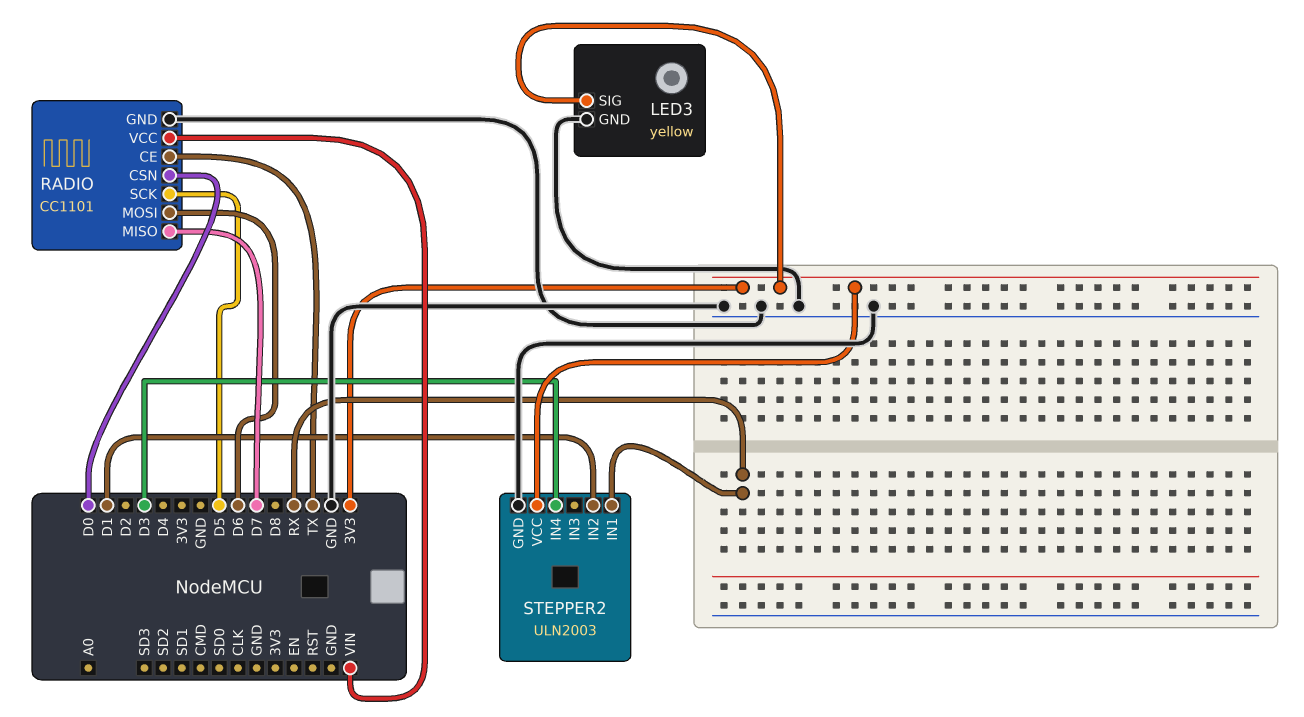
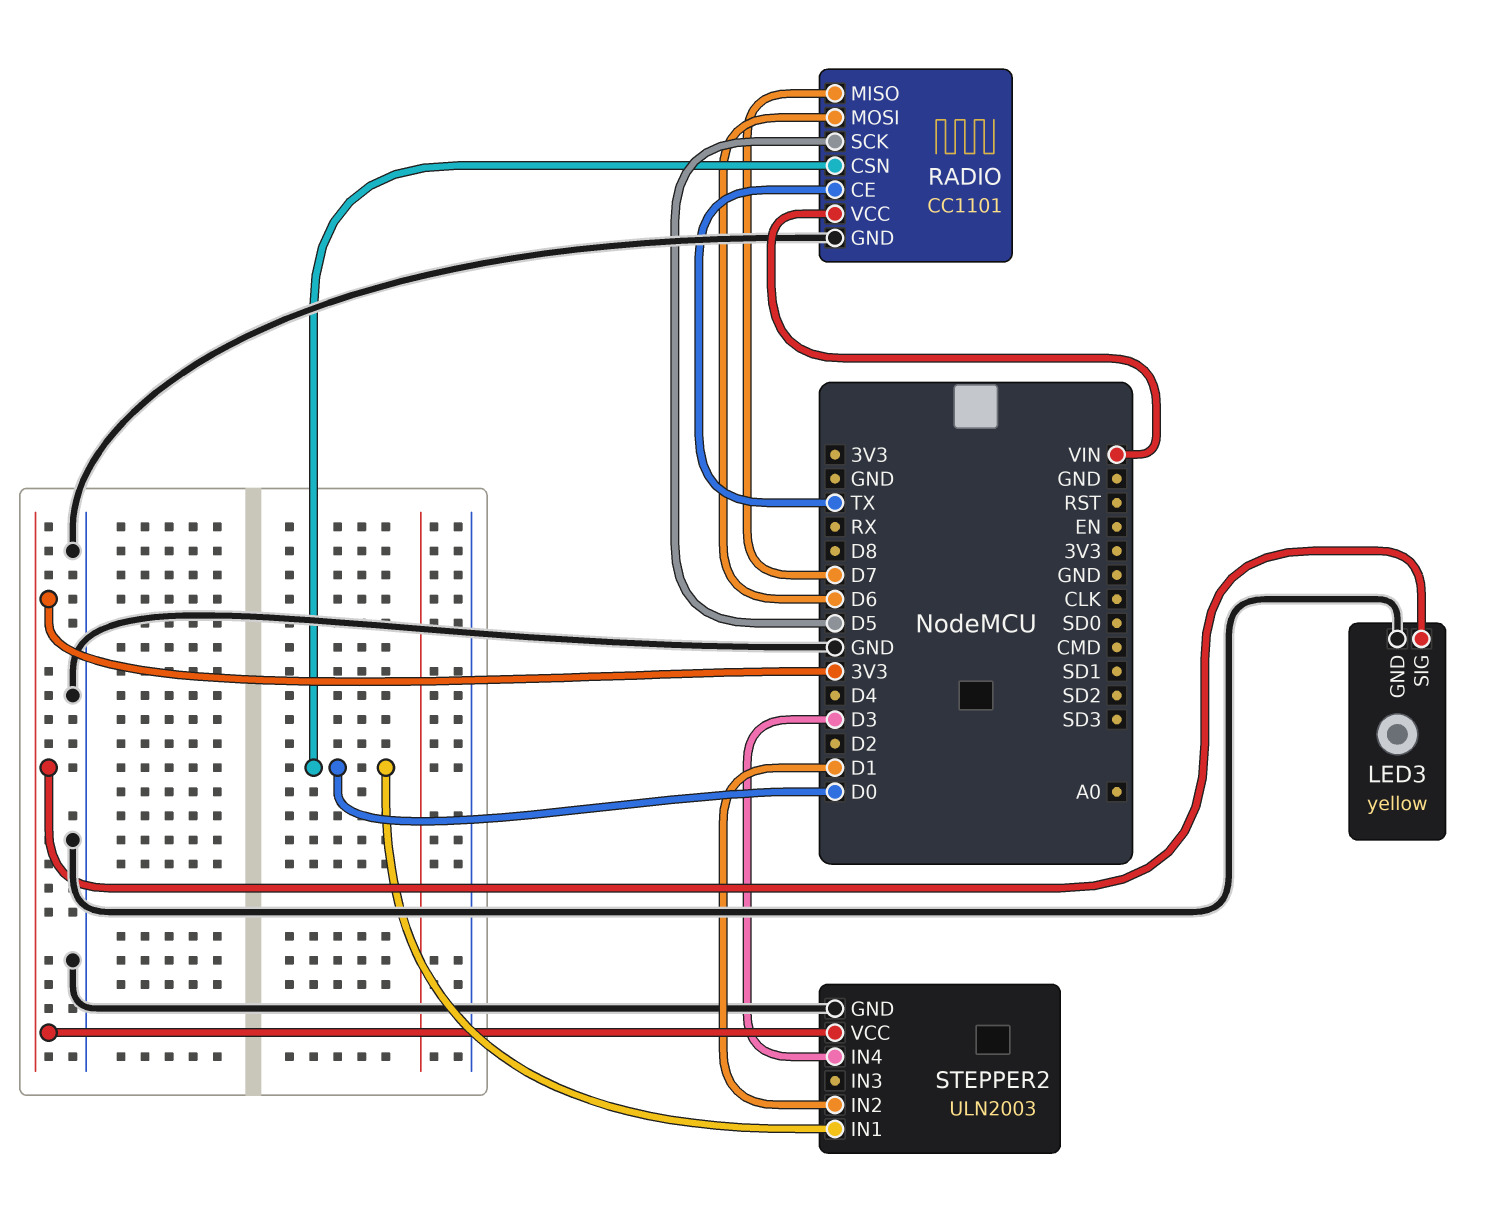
STEPPER2 pin IN1: RX -> D0

